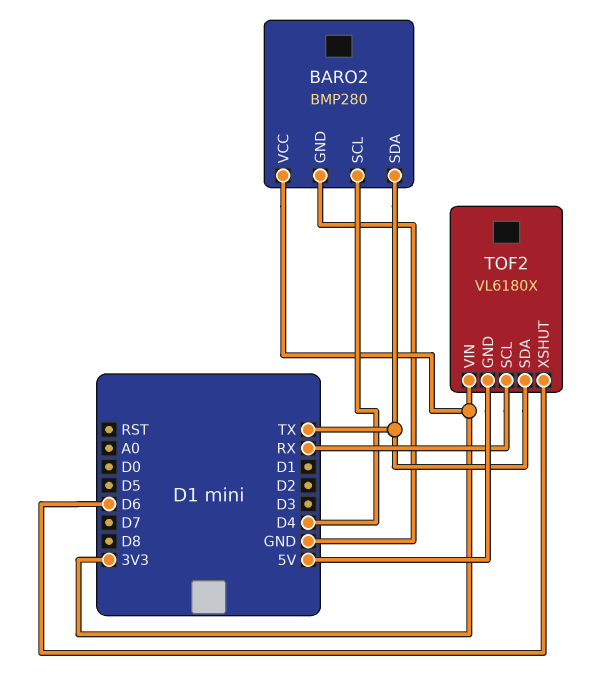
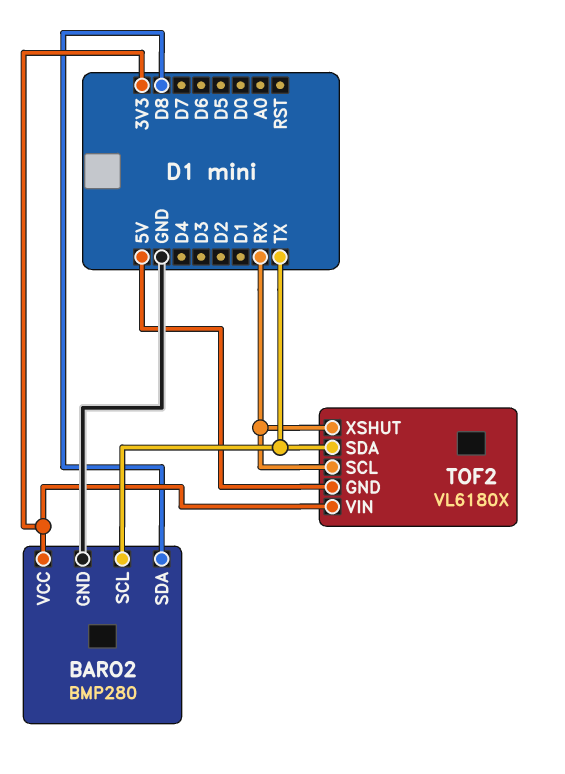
BARO2 pin SCL: D4 -> TX
BARO2 pin SDA: TX -> D8
TOF2 pin XSHUT: D6 -> RX

